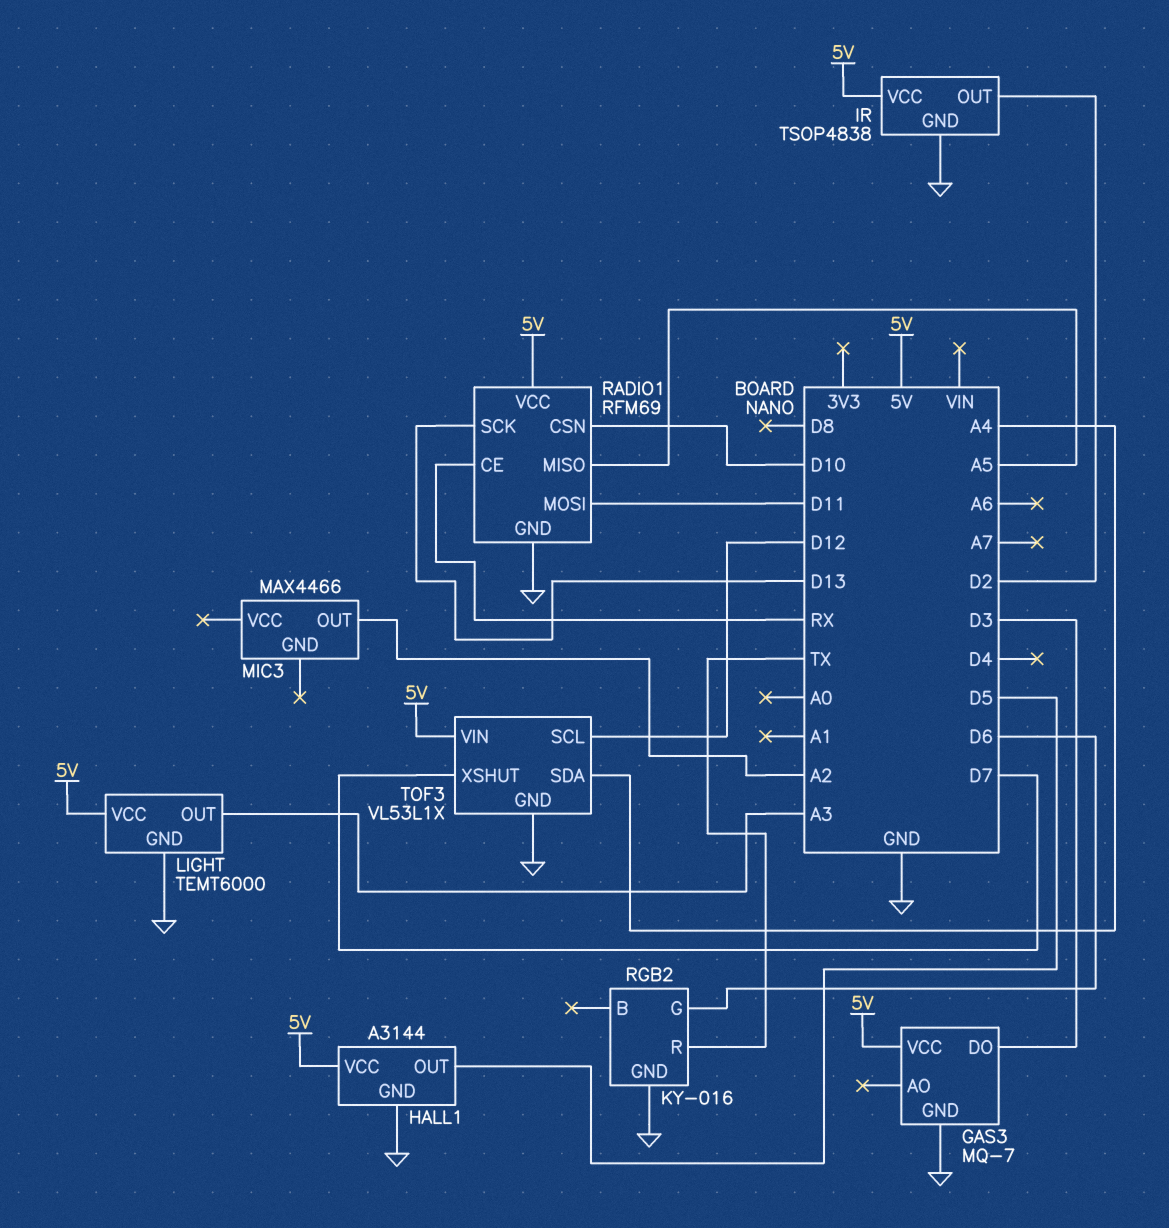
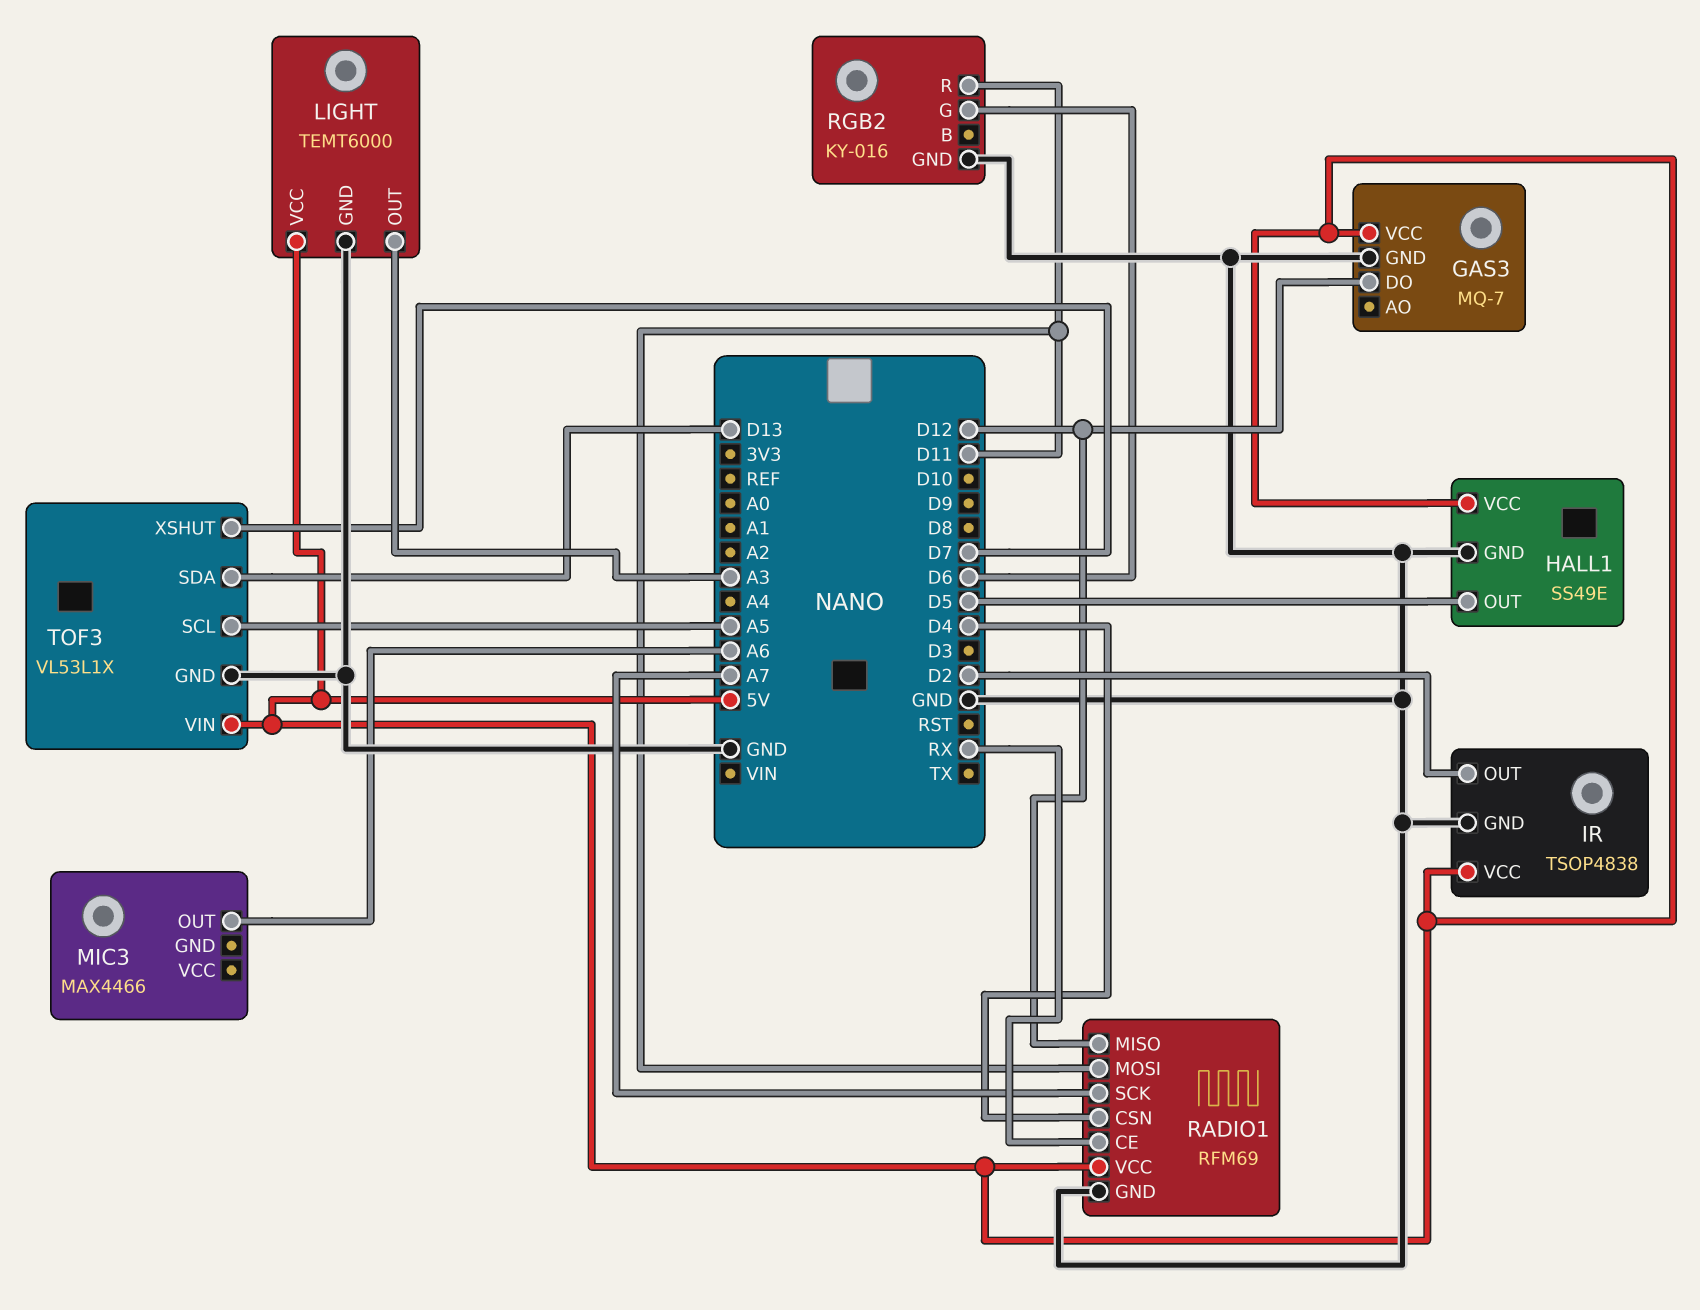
GAS3 pin DO: D3 -> D12
HALL1: A3144 -> SS49E
MIC3 pin OUT: A2 -> A6
RADIO1 pin CSN: D10 -> D4
RADIO1 pin MISO: A5 -> D12
RADIO1 pin SCK: D13 -> A7
RGB2 pin R: TX -> D11
TOF3 pin SCL: D12 -> A5
TOF3 pin SDA: A4 -> D13

